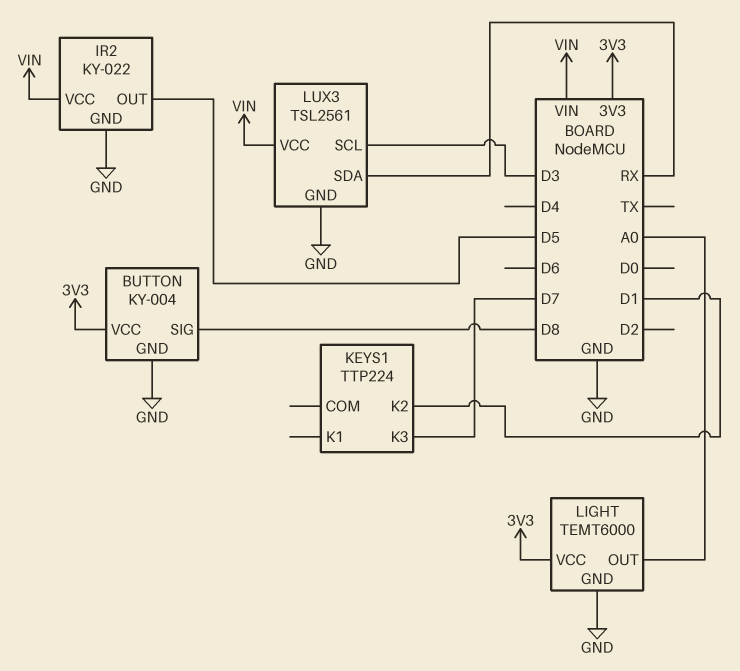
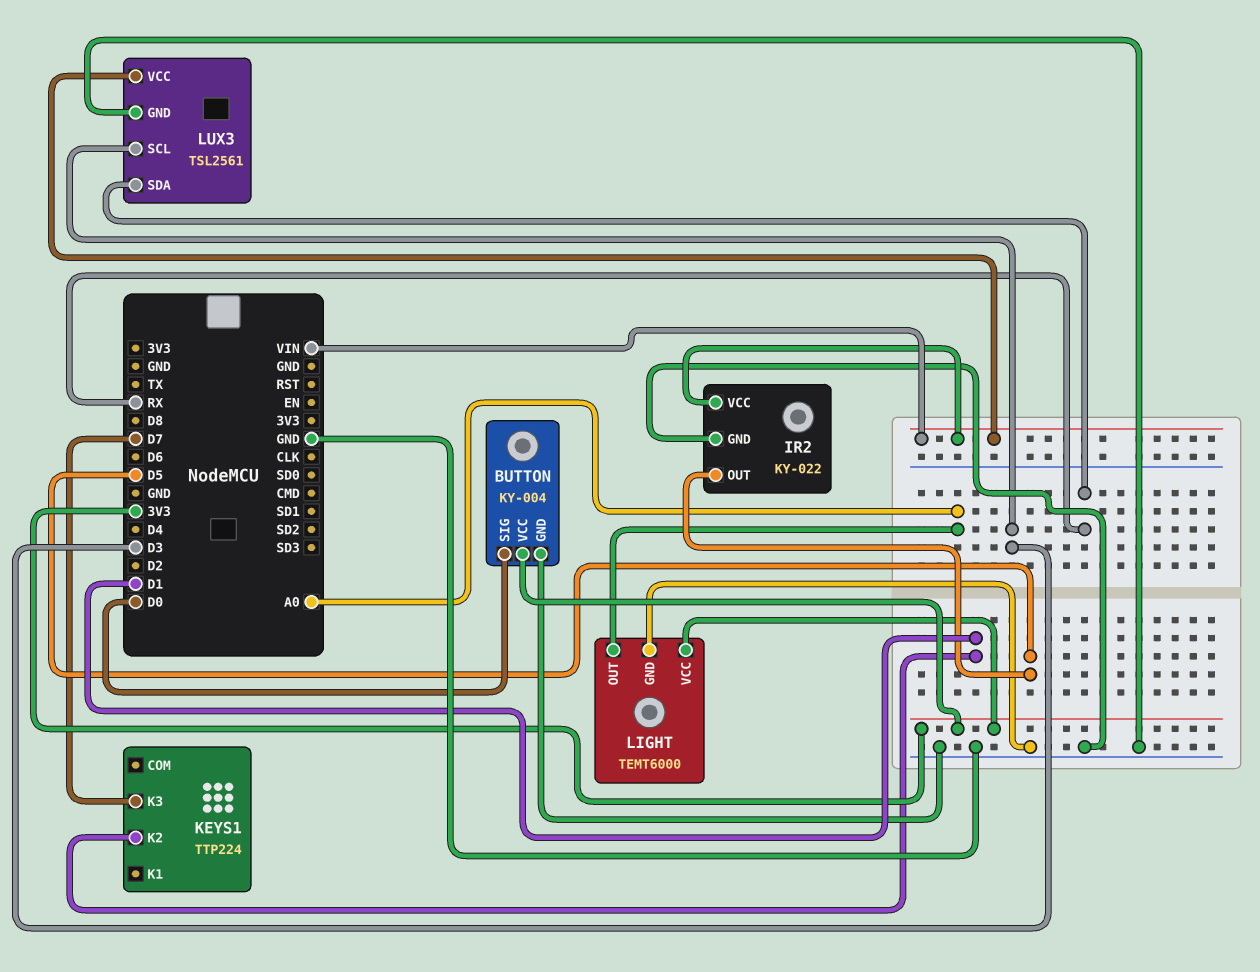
BUTTON pin SIG: D8 -> D0

